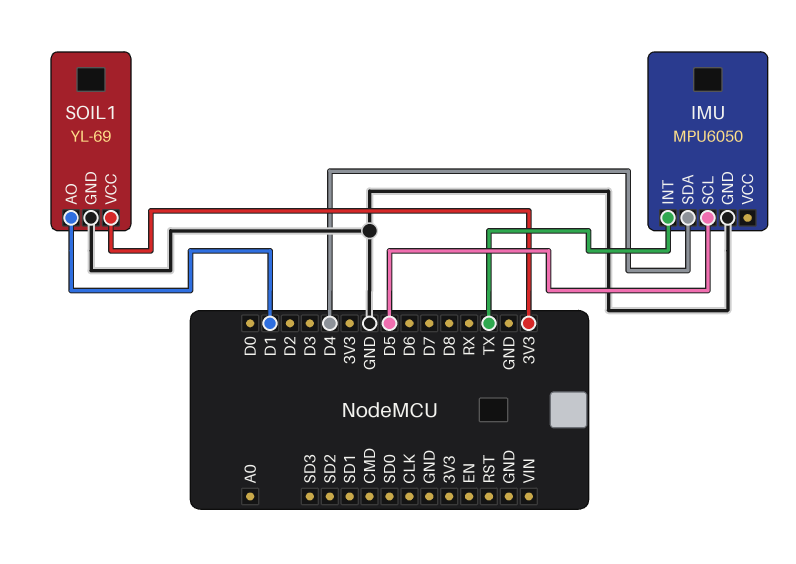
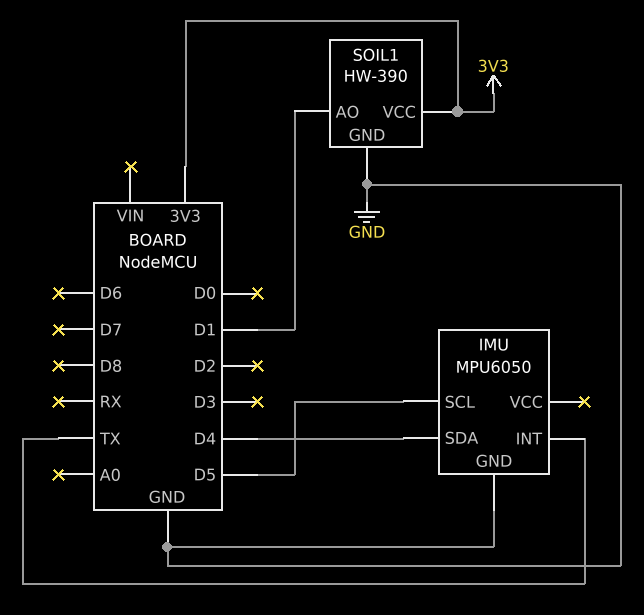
SOIL1: YL-69 -> HW-390

